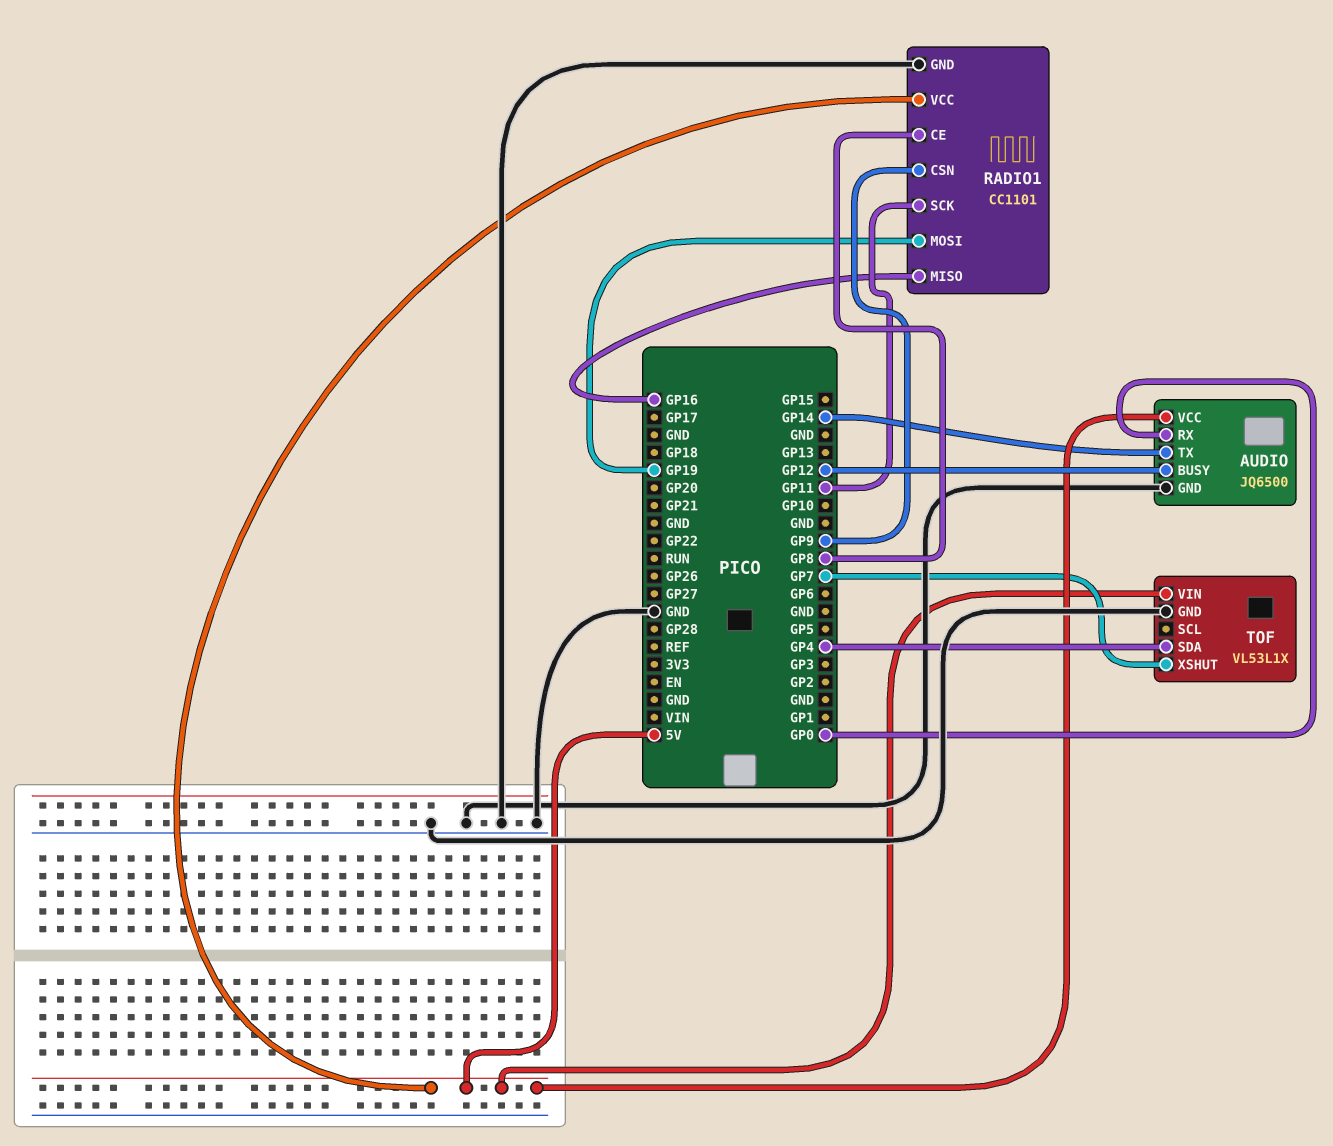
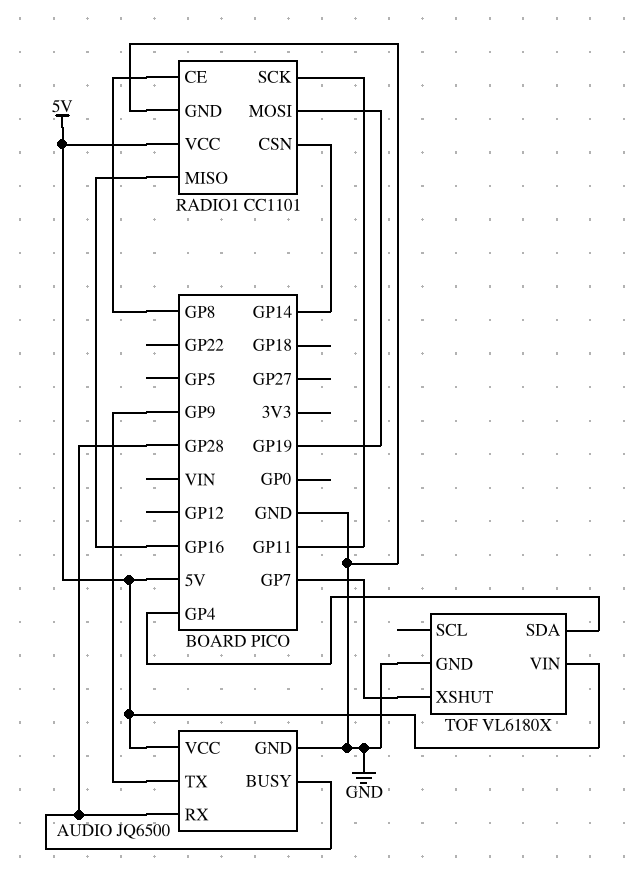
AUDIO pin BUSY: GP12 -> GP28
AUDIO pin RX: GP0 -> GP28
AUDIO pin TX: GP14 -> GP9
RADIO1 pin CSN: GP9 -> GP14
TOF: VL53L1X -> VL6180X

